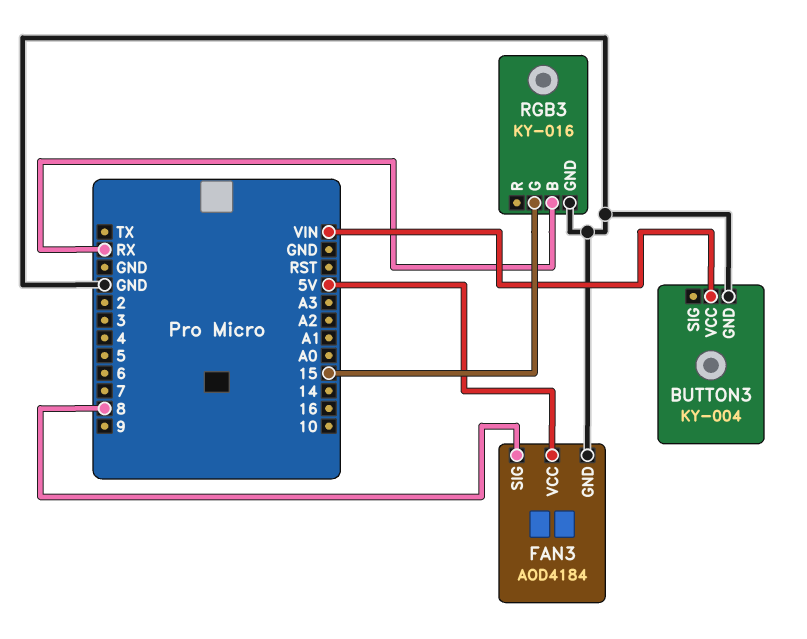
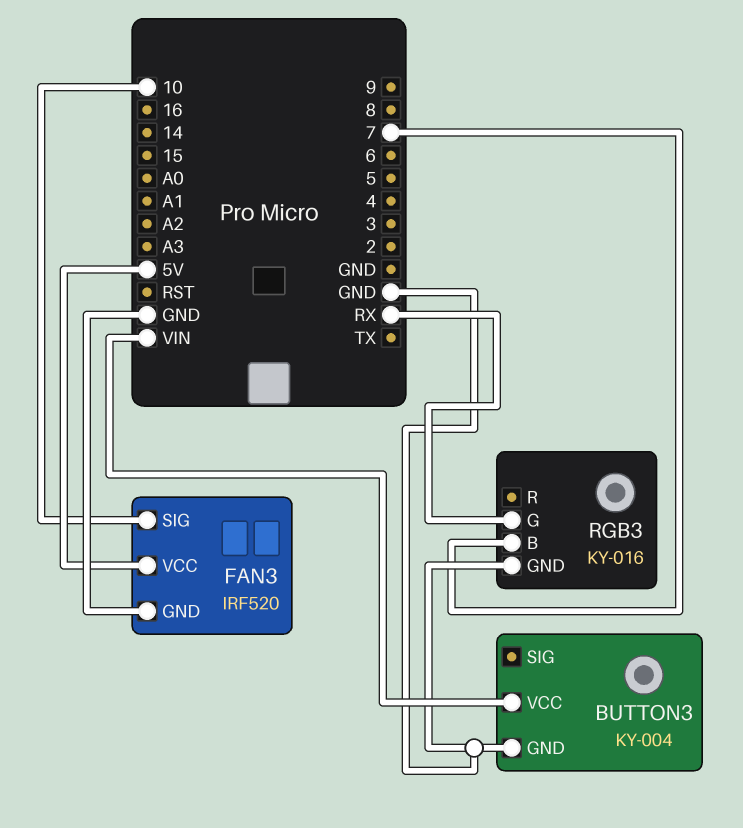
FAN3: AOD4184 -> IRF520
FAN3 pin SIG: 8 -> 10
RGB3 pin B: RX -> 7
RGB3 pin G: 15 -> RX

